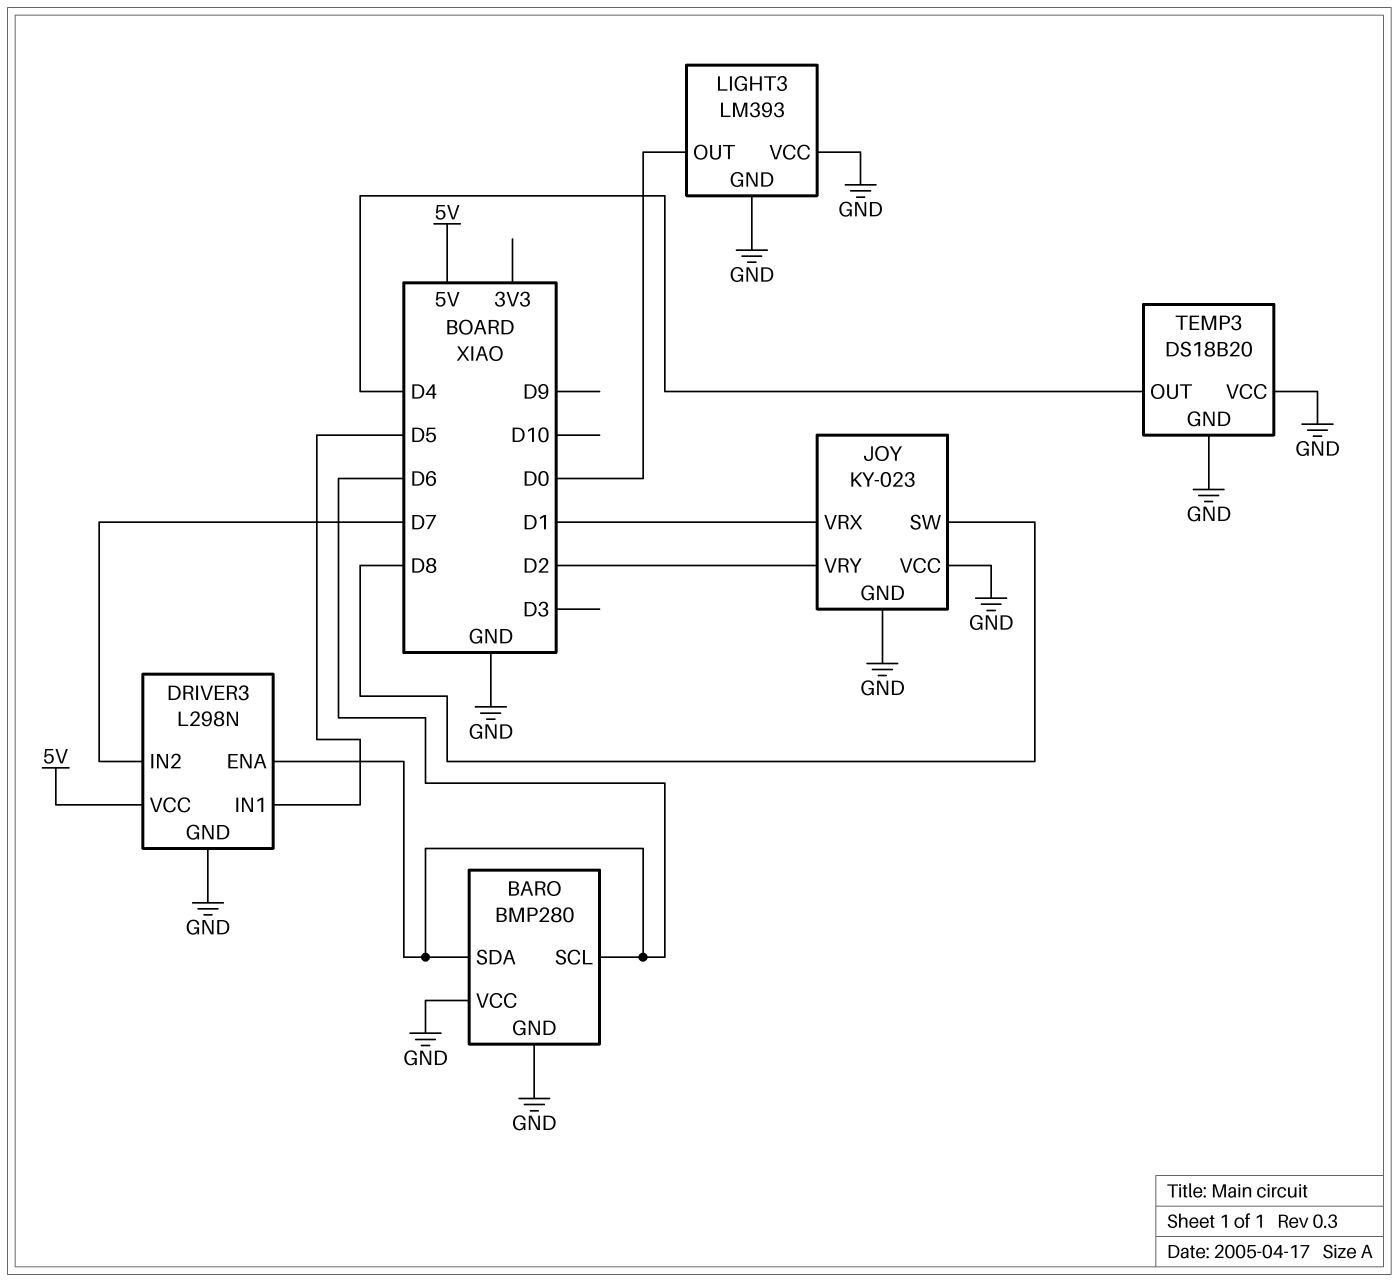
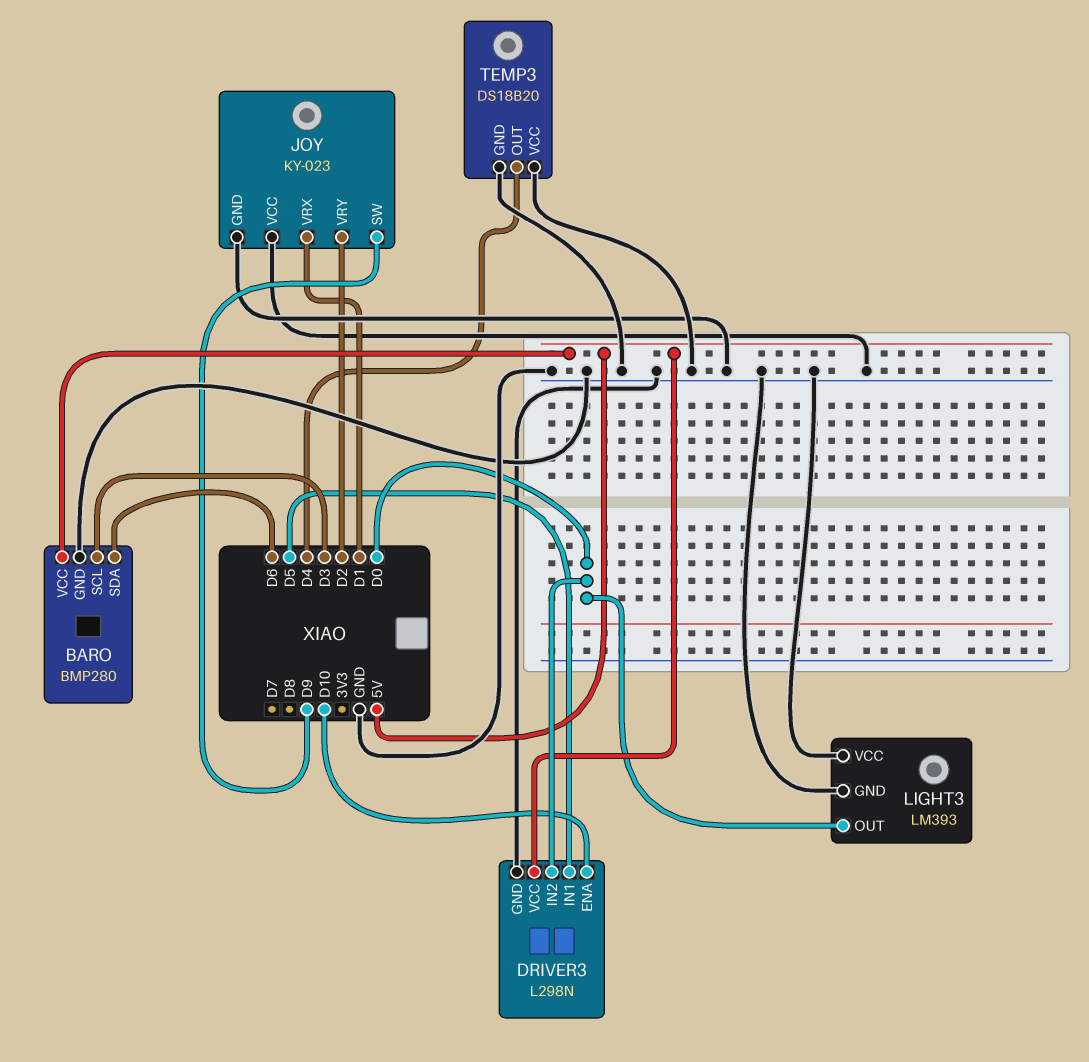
BARO pin SCL: D6 -> D3
BARO pin VCC: GND -> 5V
DRIVER3 pin ENA: D6 -> D10
DRIVER3 pin IN2: D7 -> D0
JOY pin SW: D8 -> D9

